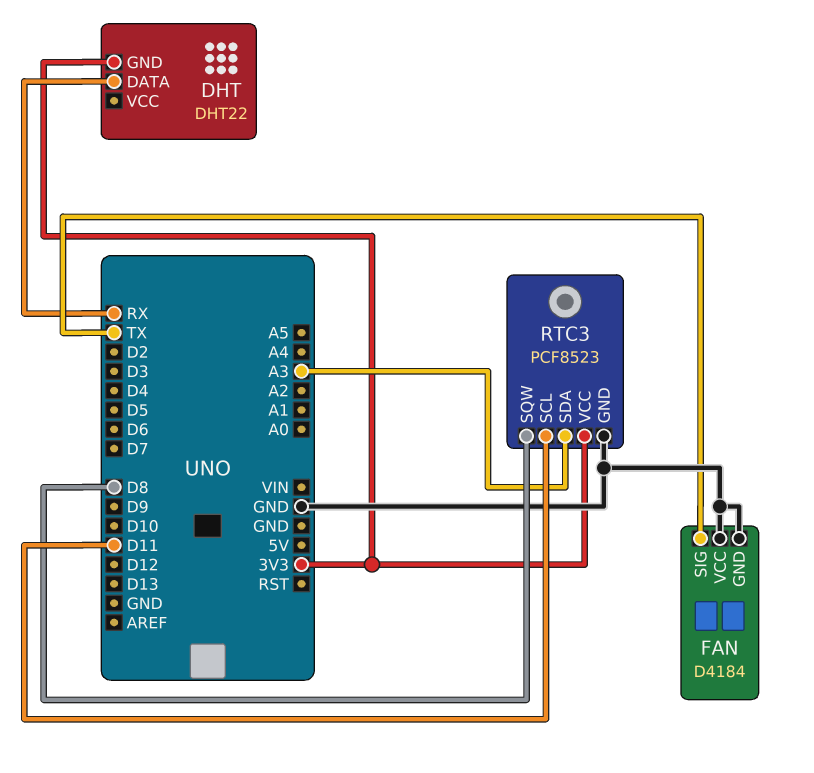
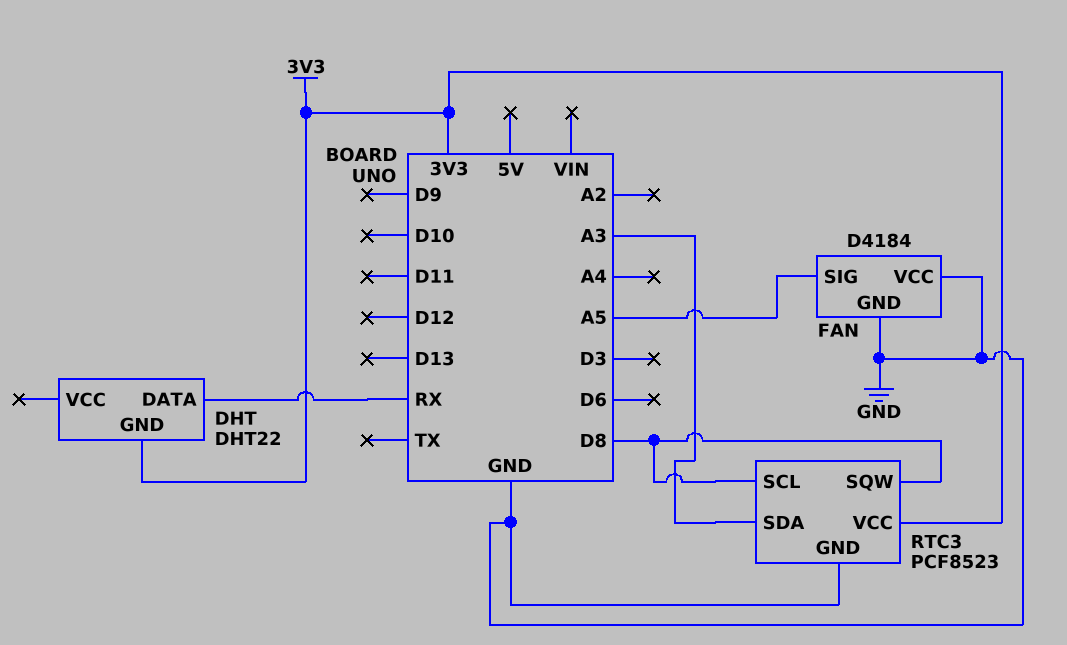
FAN pin SIG: TX -> A5
RTC3 pin SCL: D11 -> D8

